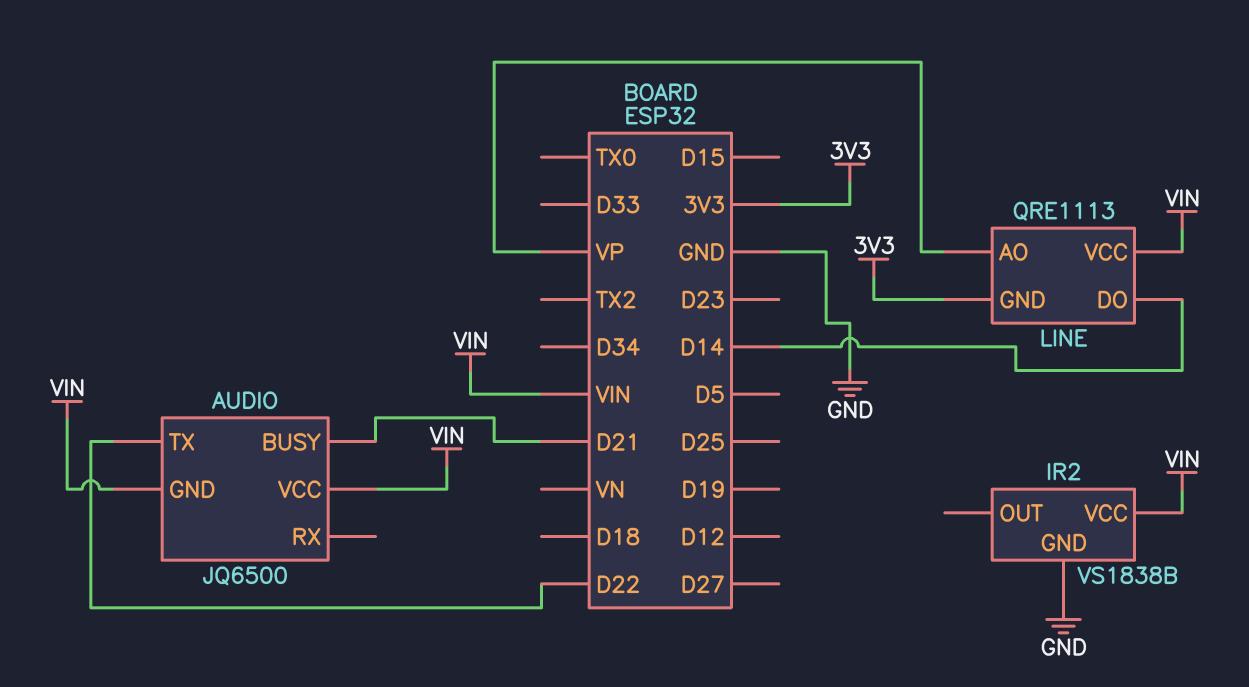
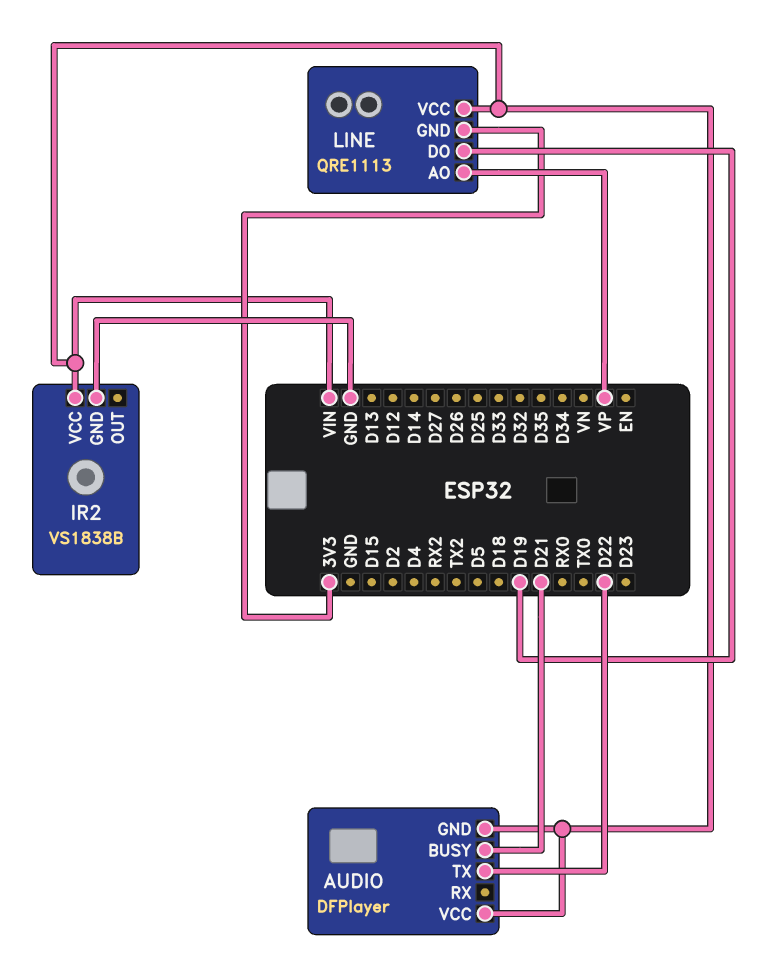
AUDIO: JQ6500 -> DFPlayer
LINE pin DO: D14 -> D19

